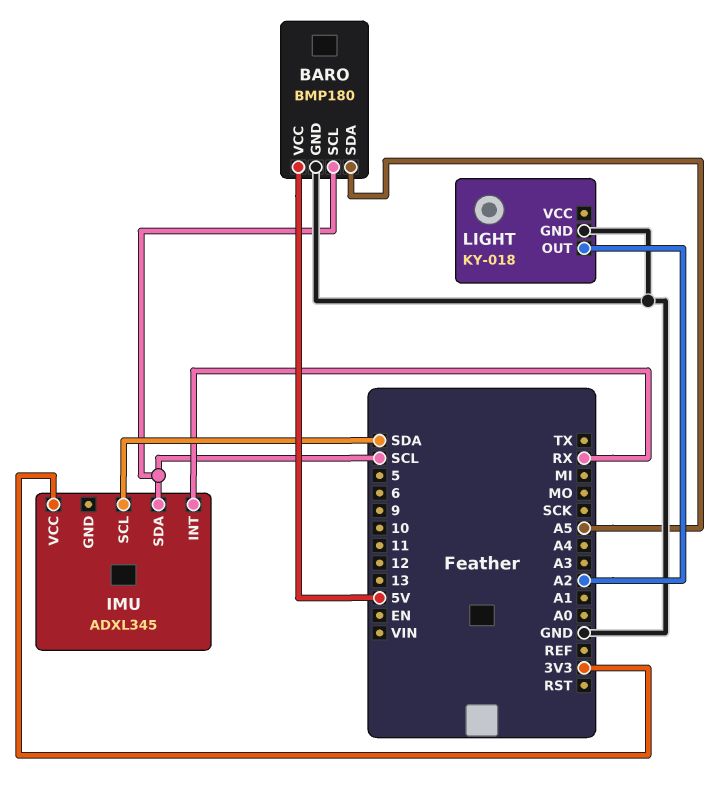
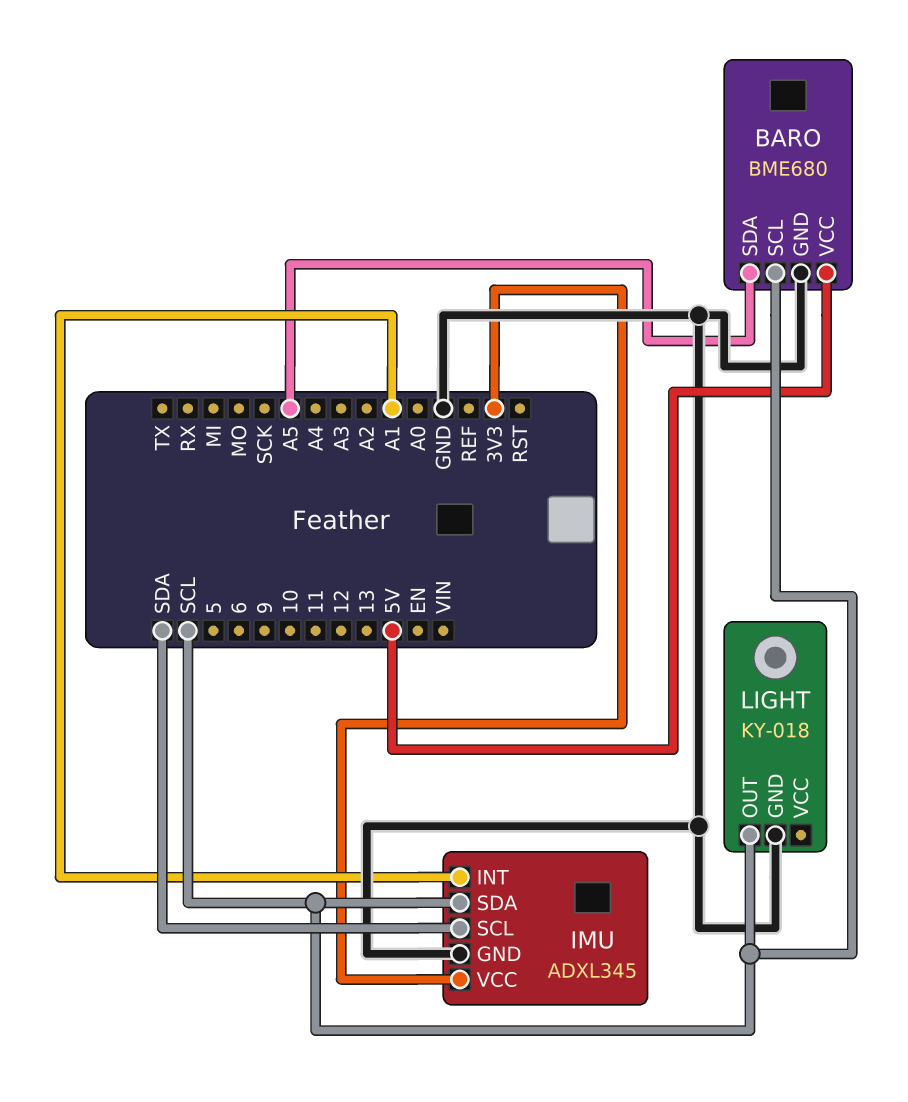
BARO: BMP180 -> BME680
IMU pin GND: none -> GND
IMU pin INT: RX -> A1
LIGHT pin OUT: A2 -> SCL

